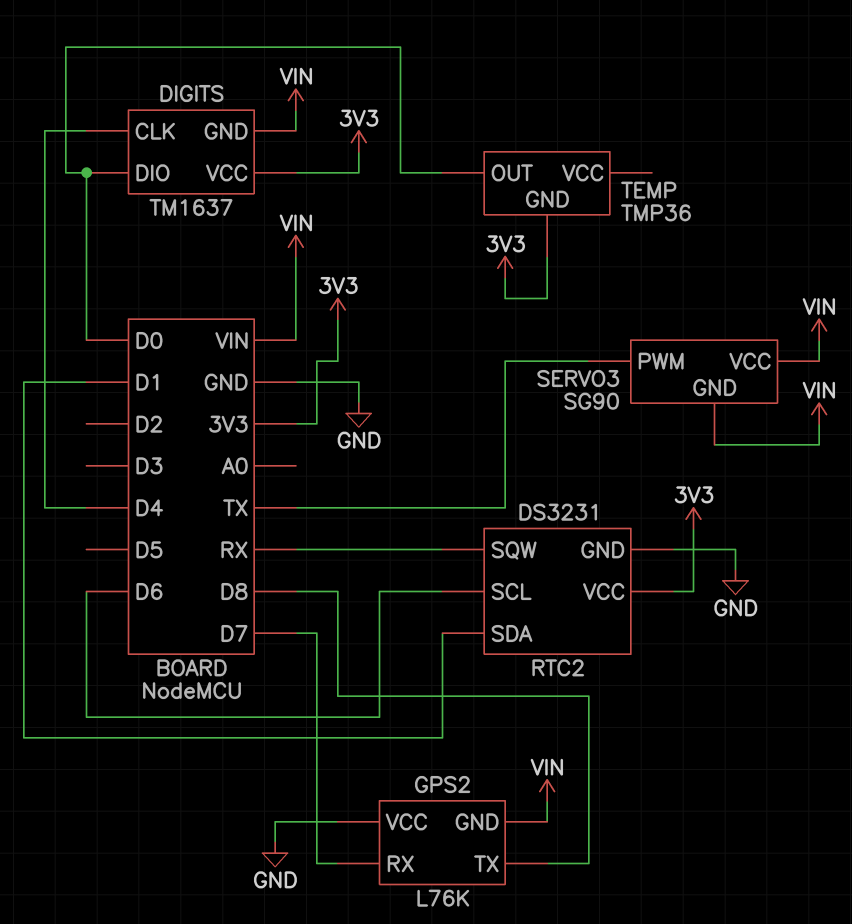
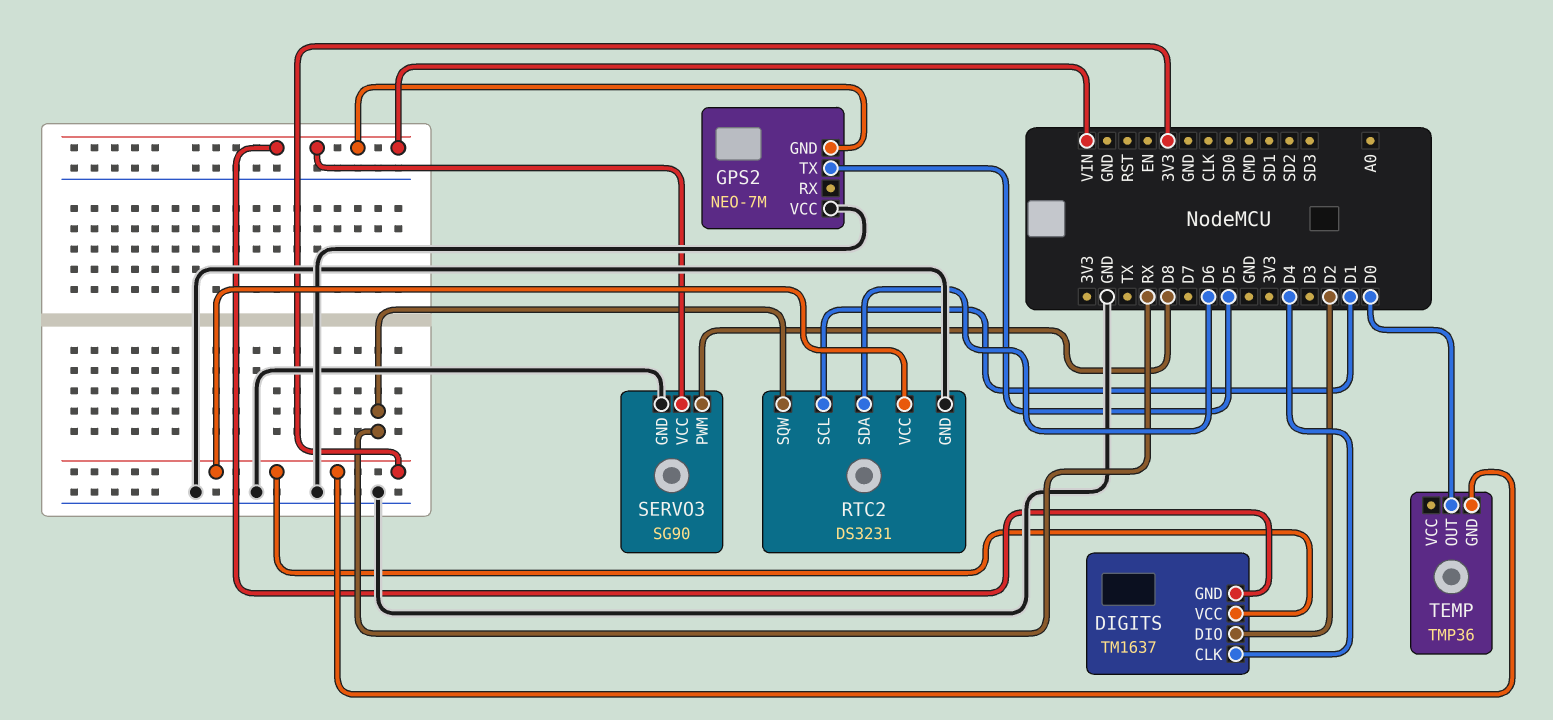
DIGITS pin DIO: D0 -> D2
GPS2: L76K -> NEO-7M
GPS2 pin RX: D7 -> none
GPS2 pin TX: D8 -> D5
RTC2 pin SCL: D6 -> D1
RTC2 pin SDA: D1 -> D6
SERVO3 pin GND: VIN -> GND
SERVO3 pin PWM: TX -> D8

